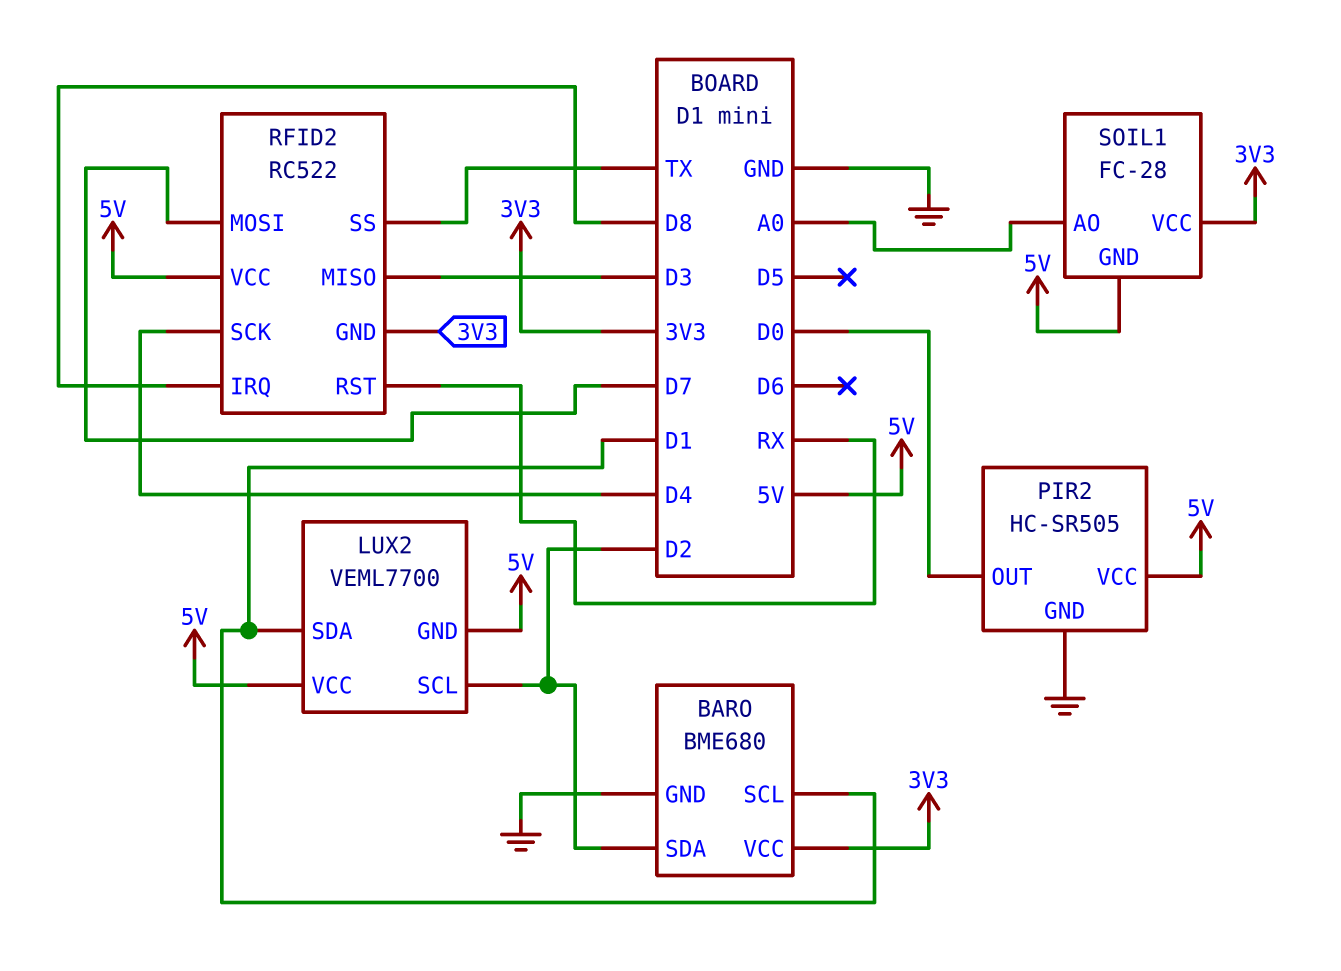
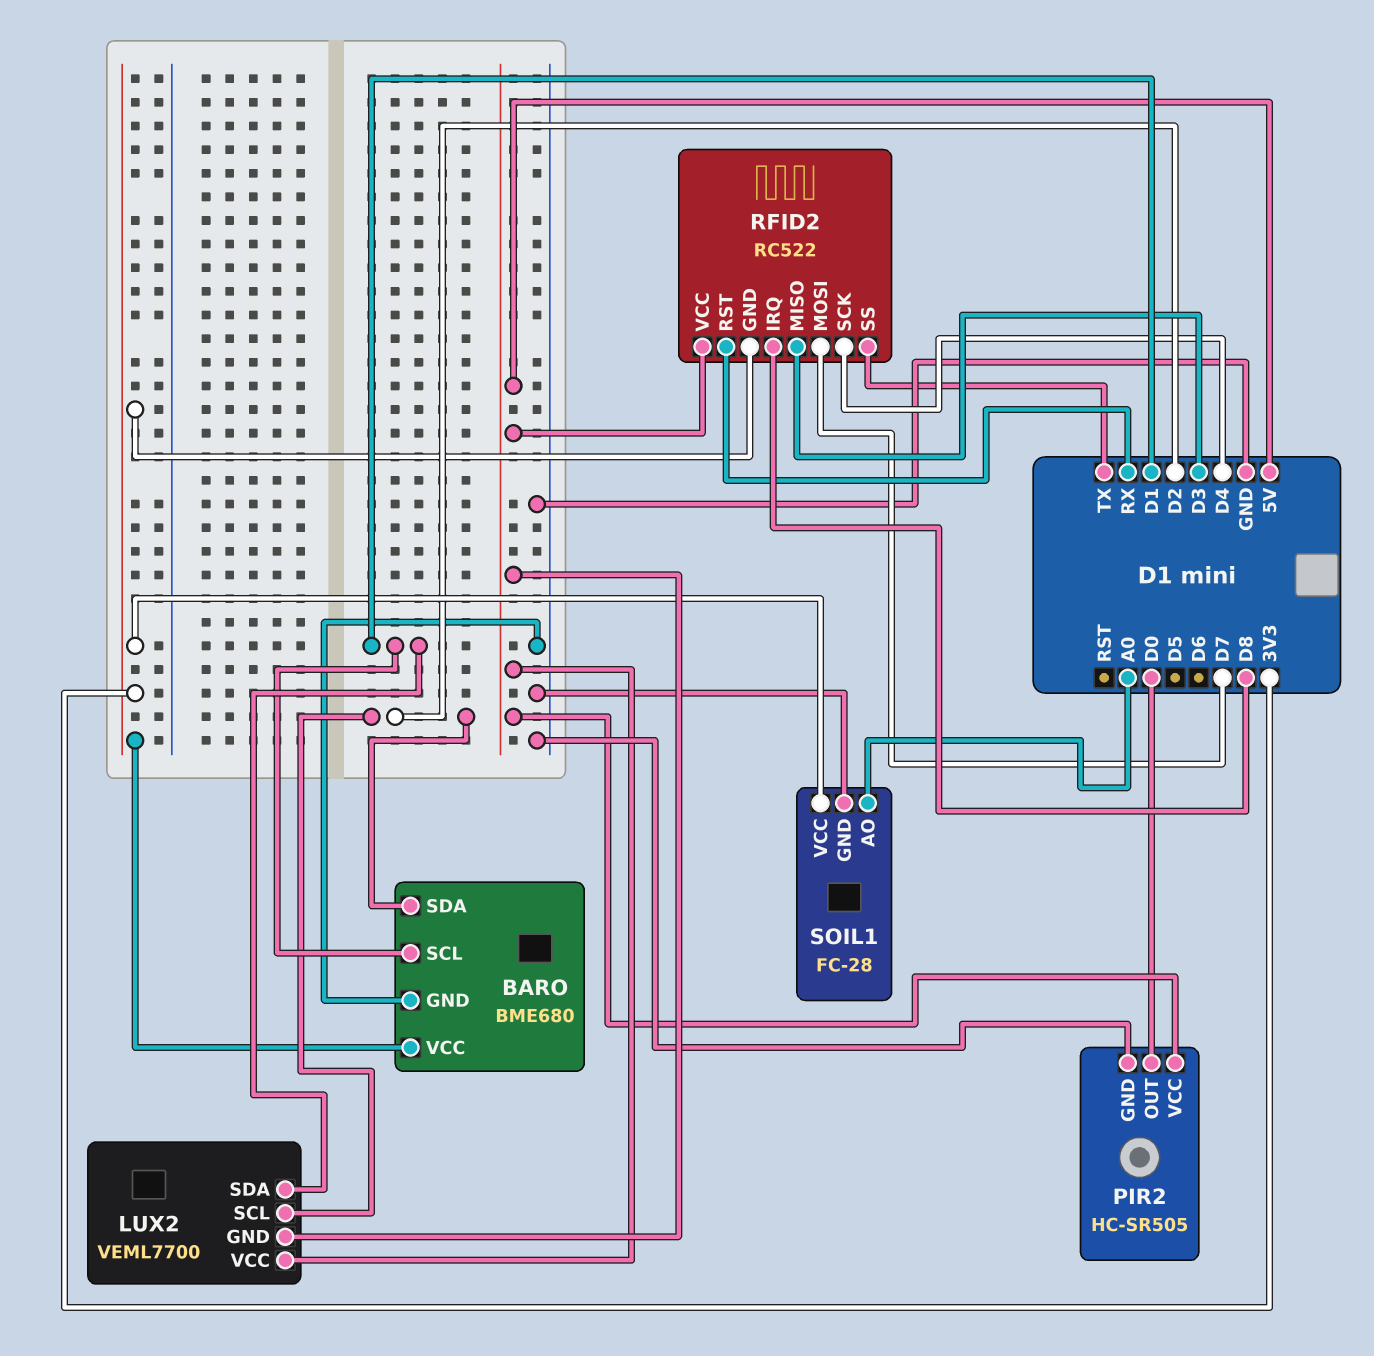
SOIL1 pin GND: 5V -> GND

